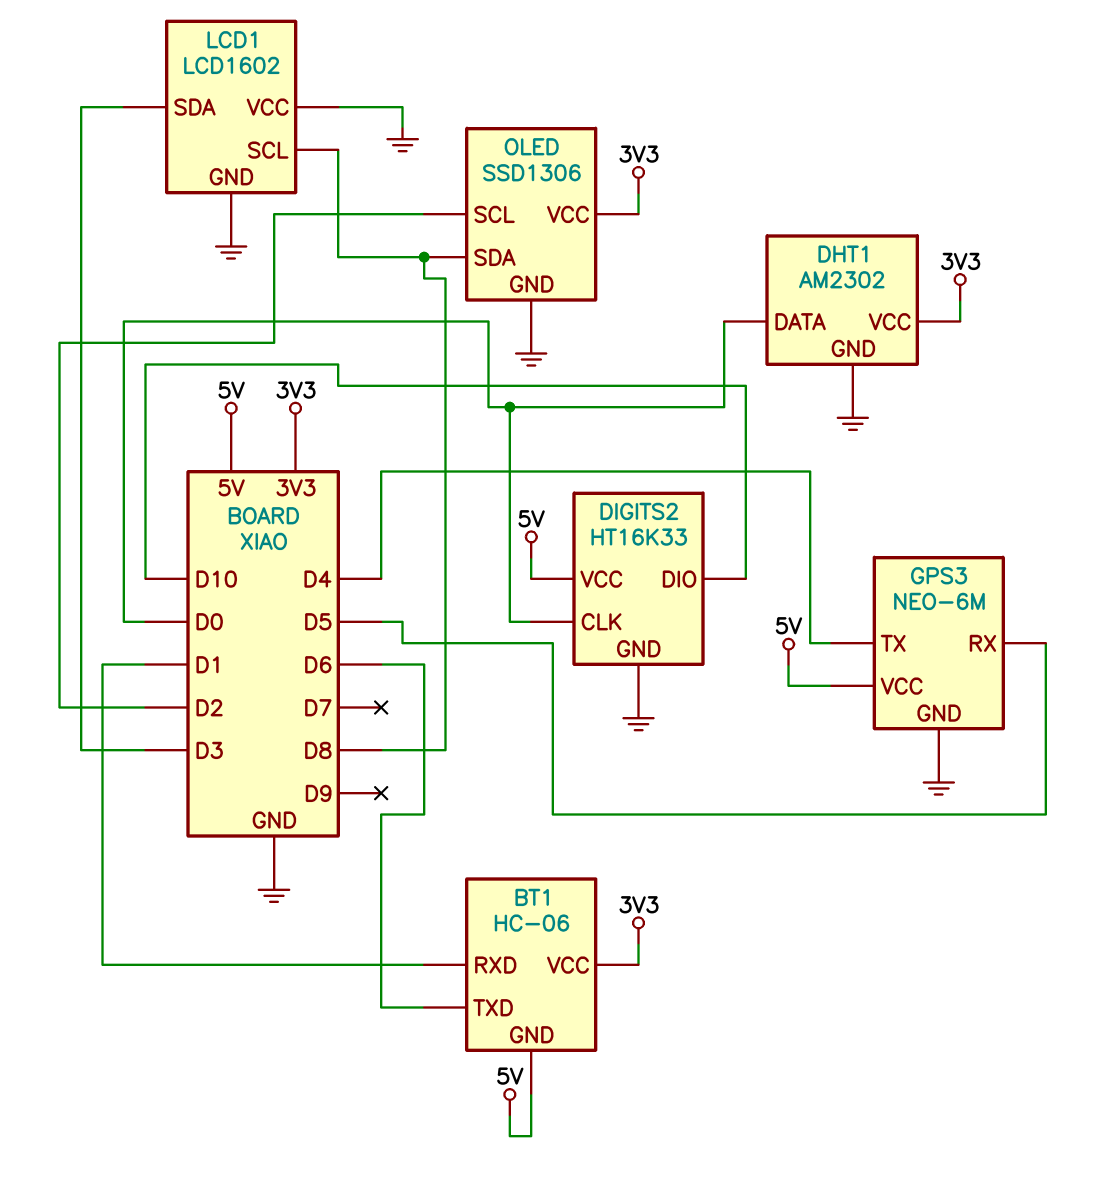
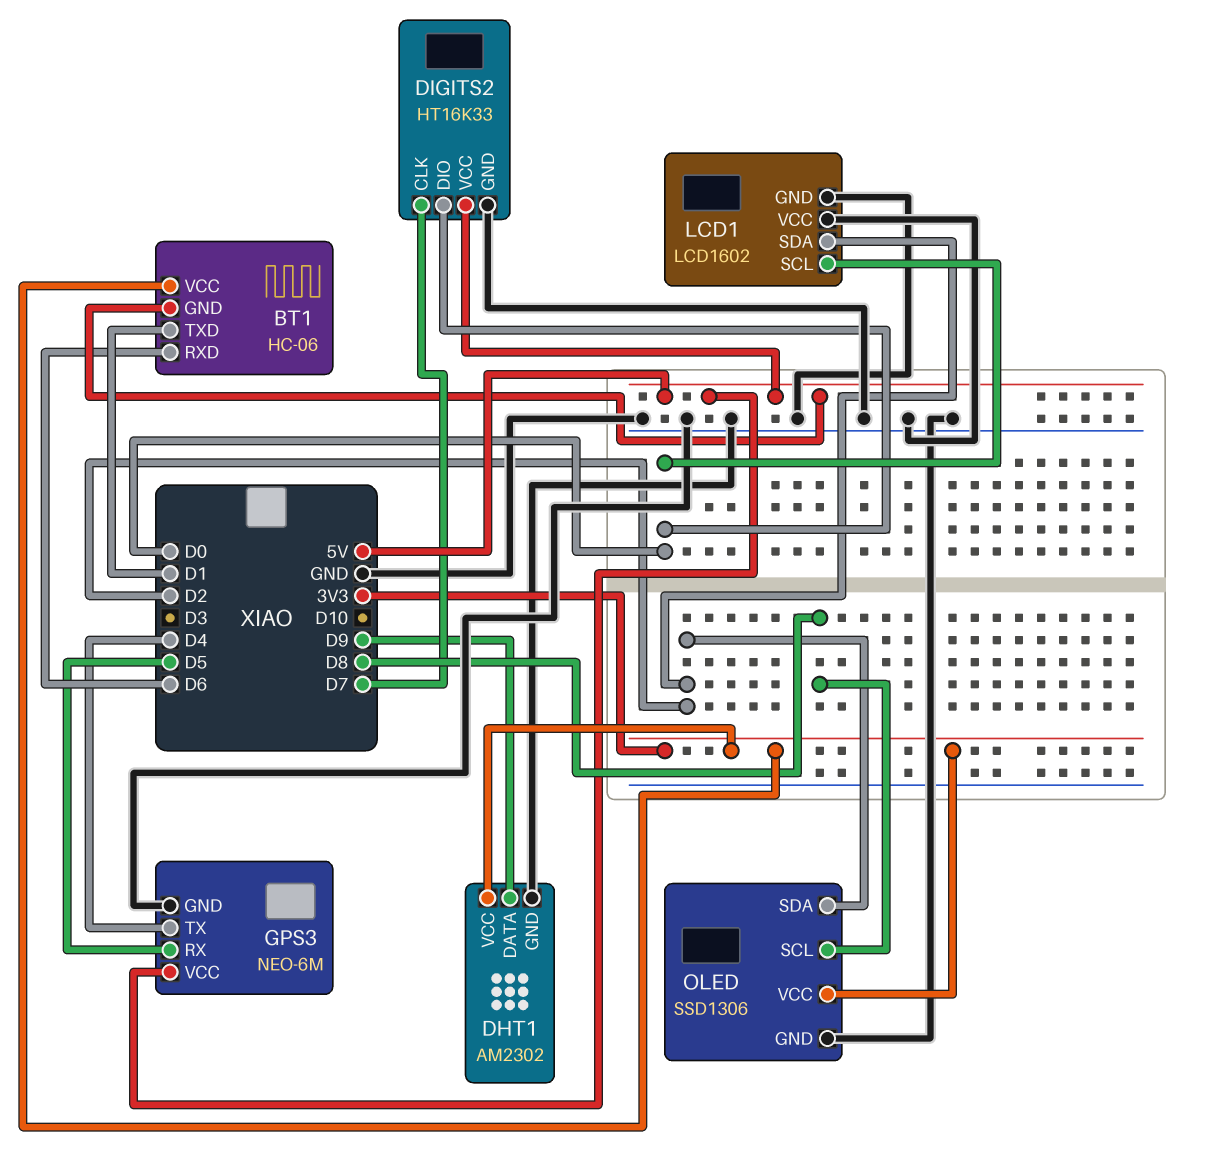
BT1 pin RXD: D1 -> D6
BT1 pin TXD: D6 -> D1
DHT1 pin DATA: D0 -> D9
DIGITS2 pin CLK: D0 -> D7
DIGITS2 pin DIO: D10 -> D0
LCD1 pin SCL: D8 -> D0
LCD1 pin SDA: D3 -> D2
OLED pin SCL: D2 -> D8
OLED pin SDA: D8 -> D2

